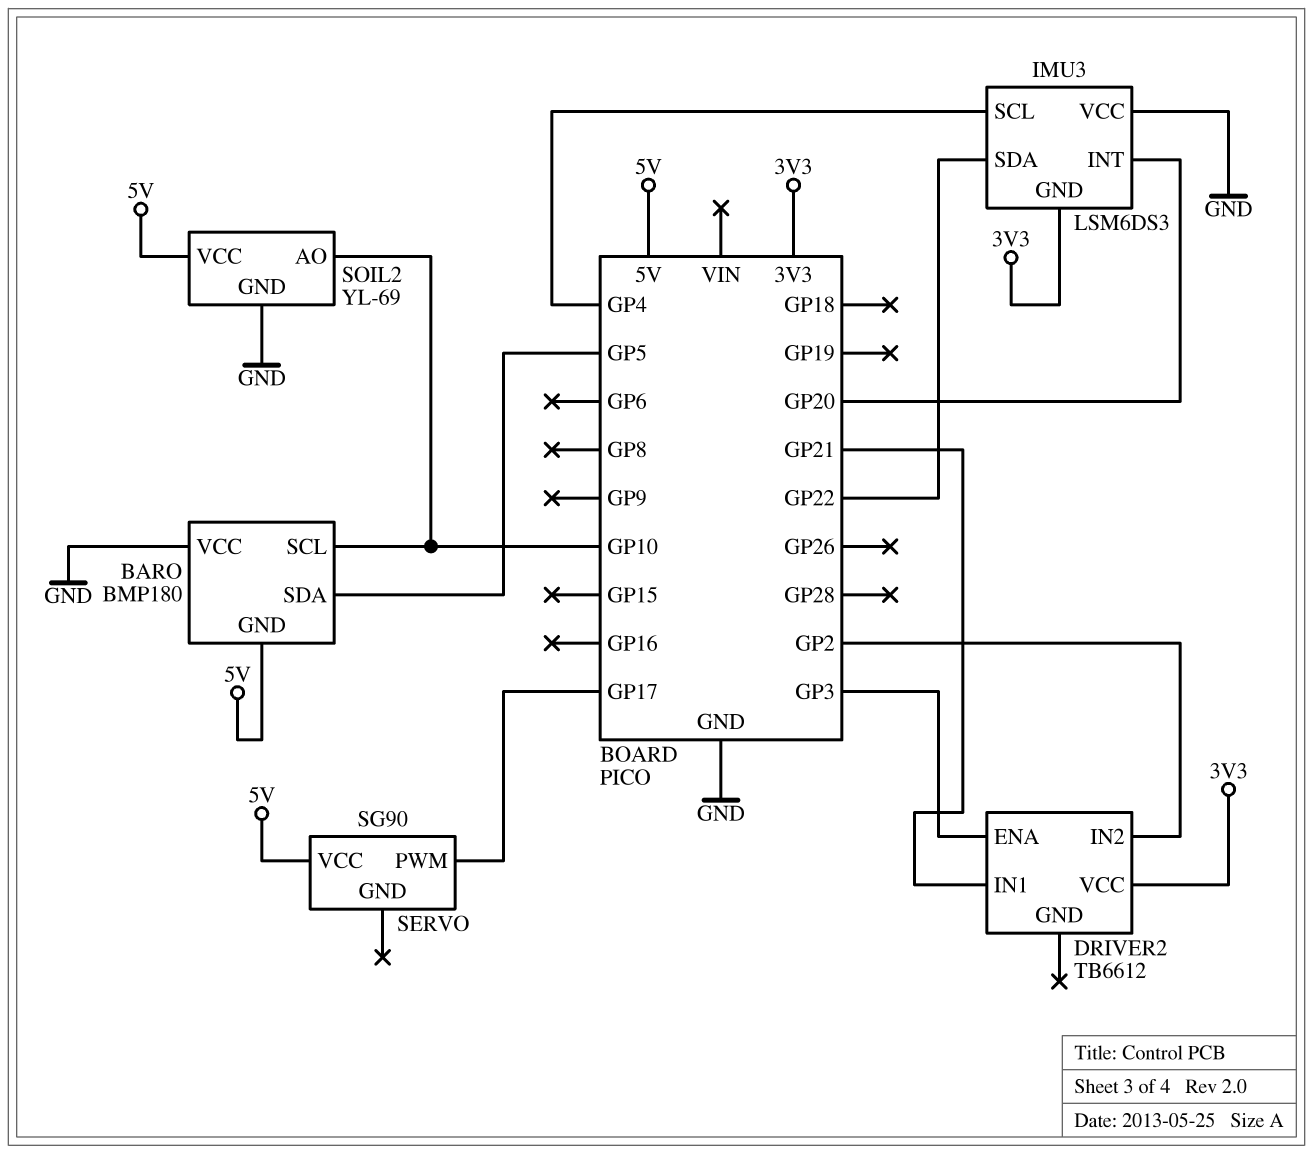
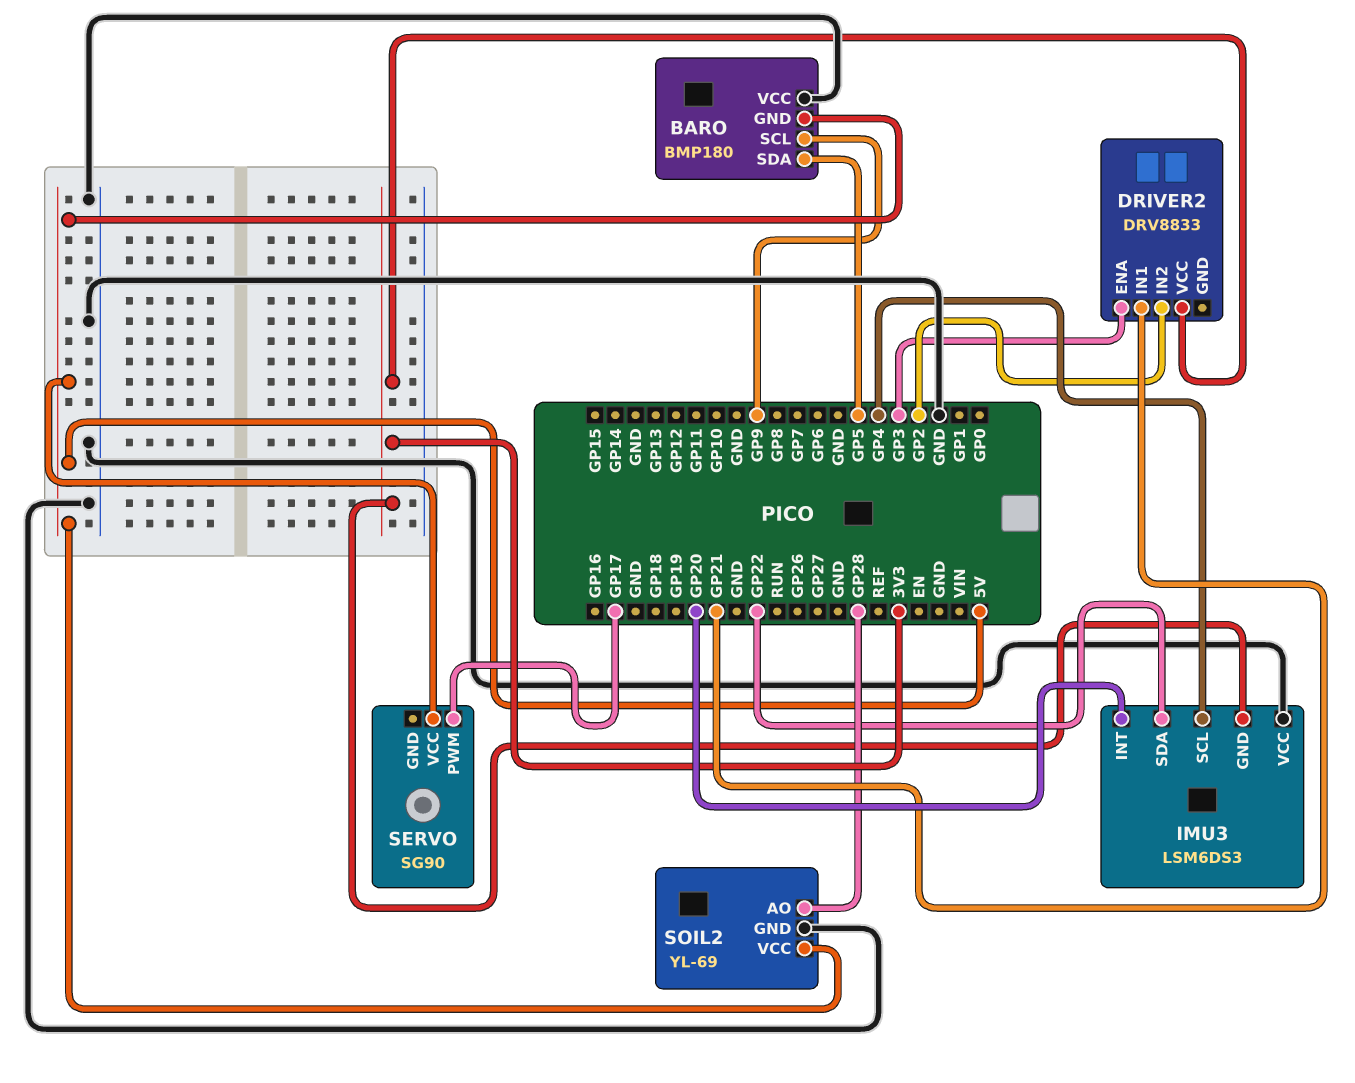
BARO pin SCL: GP10 -> GP9
DRIVER2: TB6612 -> DRV8833
SOIL2 pin AO: GP10 -> GP28

